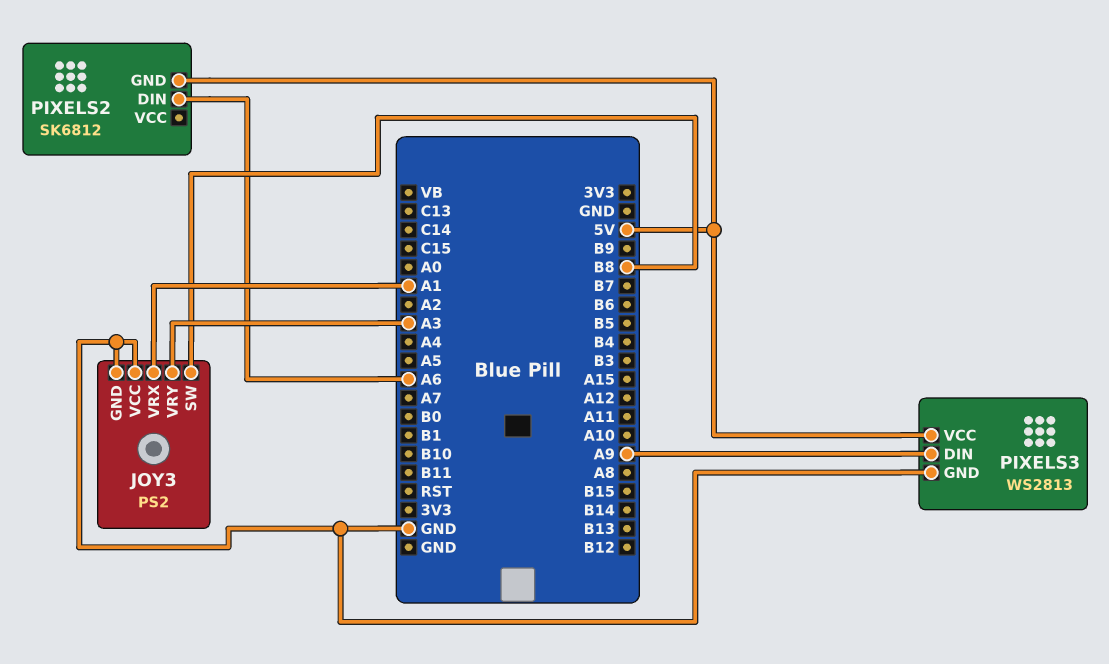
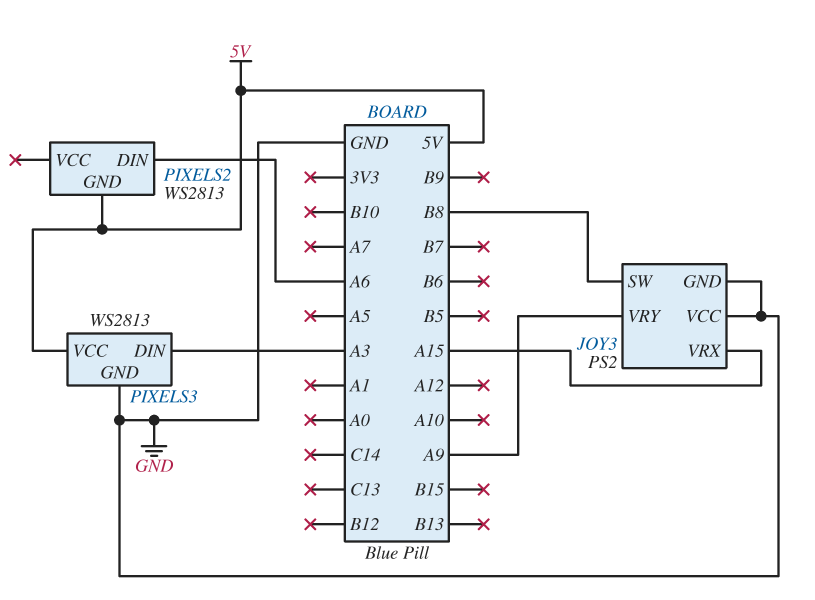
JOY3 pin VRX: A1 -> A15
JOY3 pin VRY: A3 -> A9
PIXELS2: SK6812 -> WS2813
PIXELS3 pin DIN: A9 -> A3

